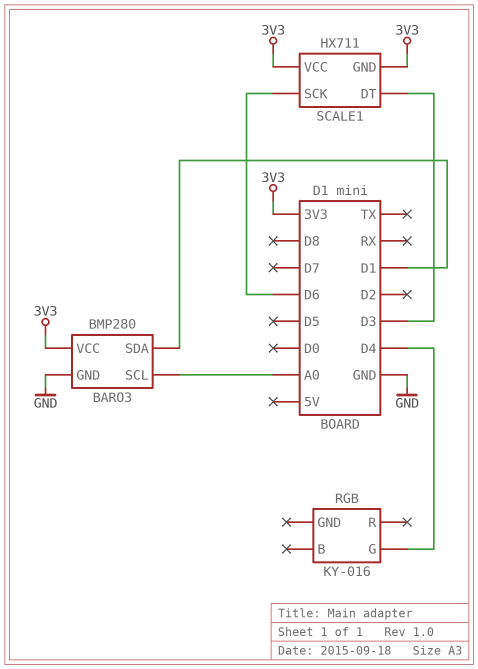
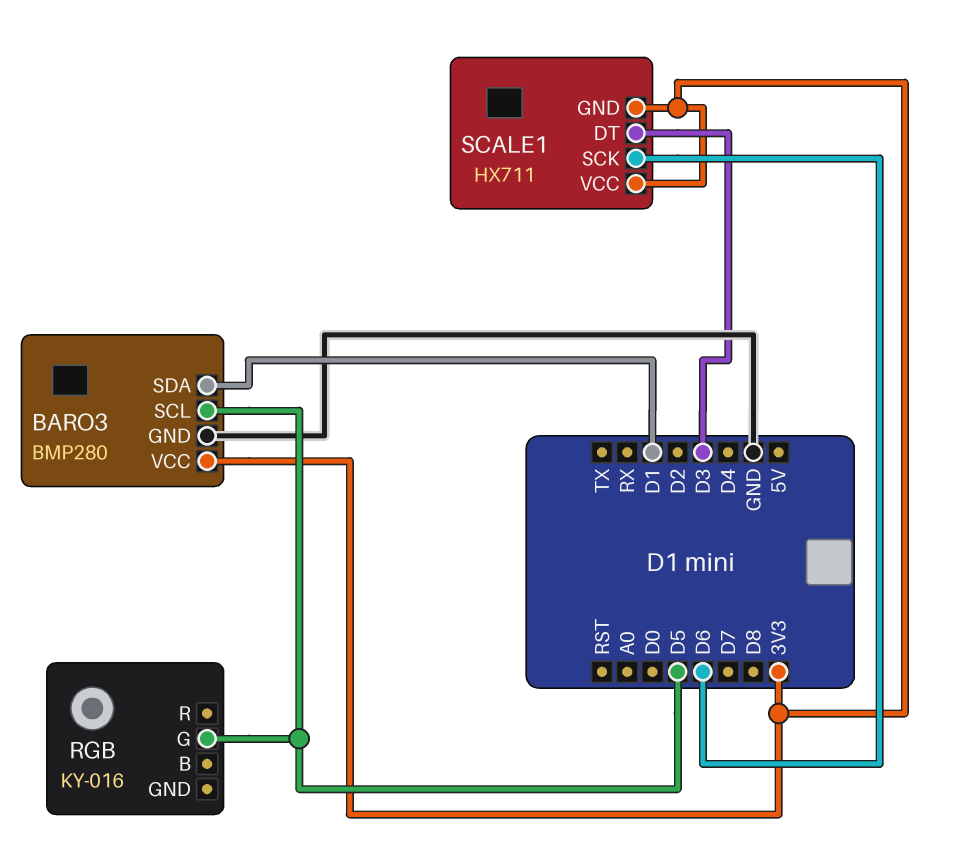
BARO3 pin SCL: A0 -> D5
RGB pin G: D4 -> D5

